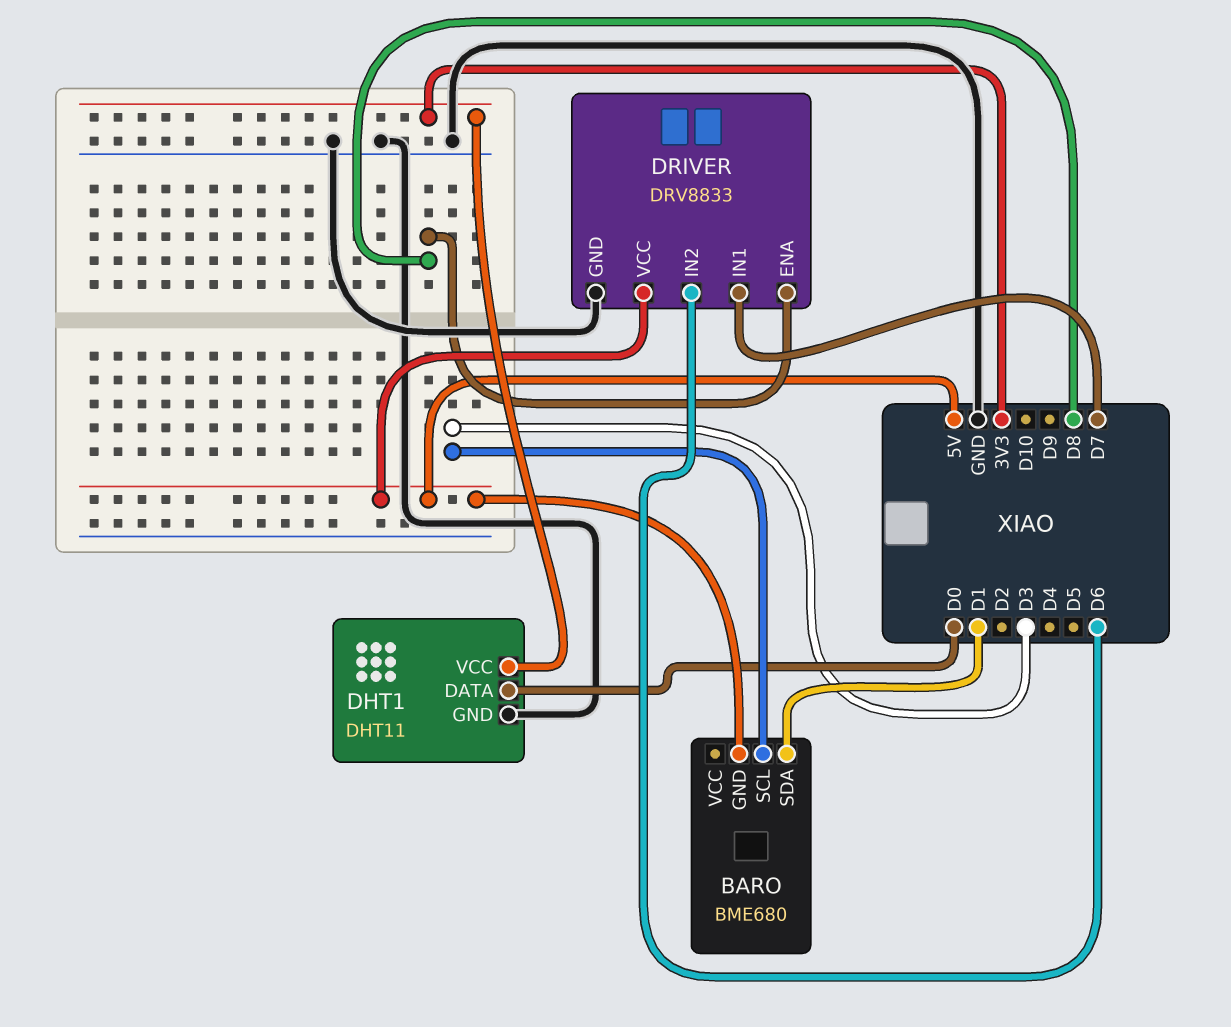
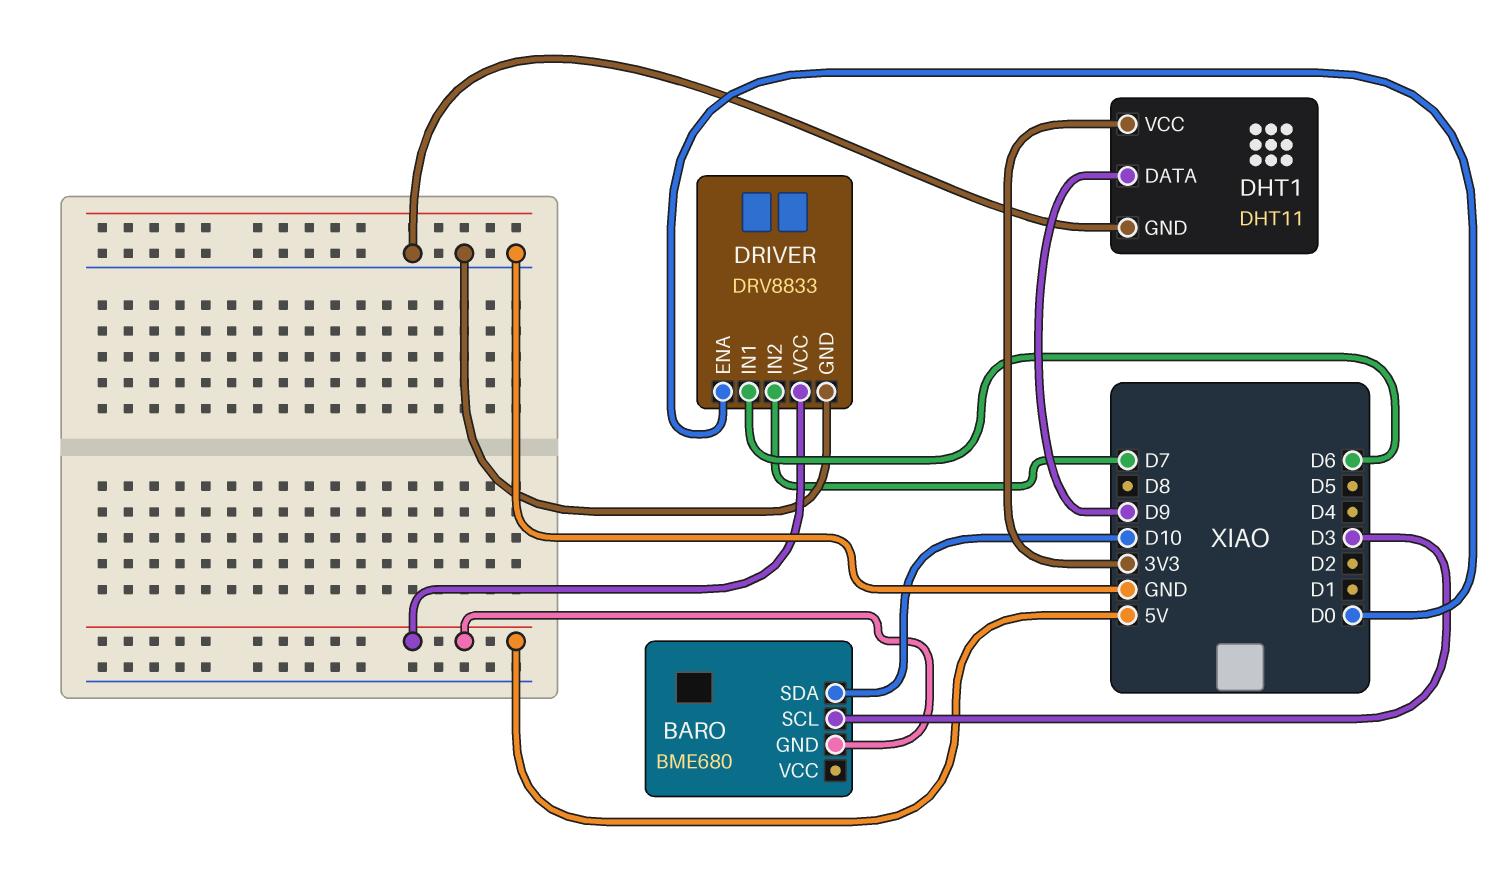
BARO pin SDA: D1 -> D10
DHT1 pin DATA: D0 -> D9
DRIVER pin ENA: D8 -> D0
DRIVER pin IN1: D7 -> D6
DRIVER pin IN2: D6 -> D7

